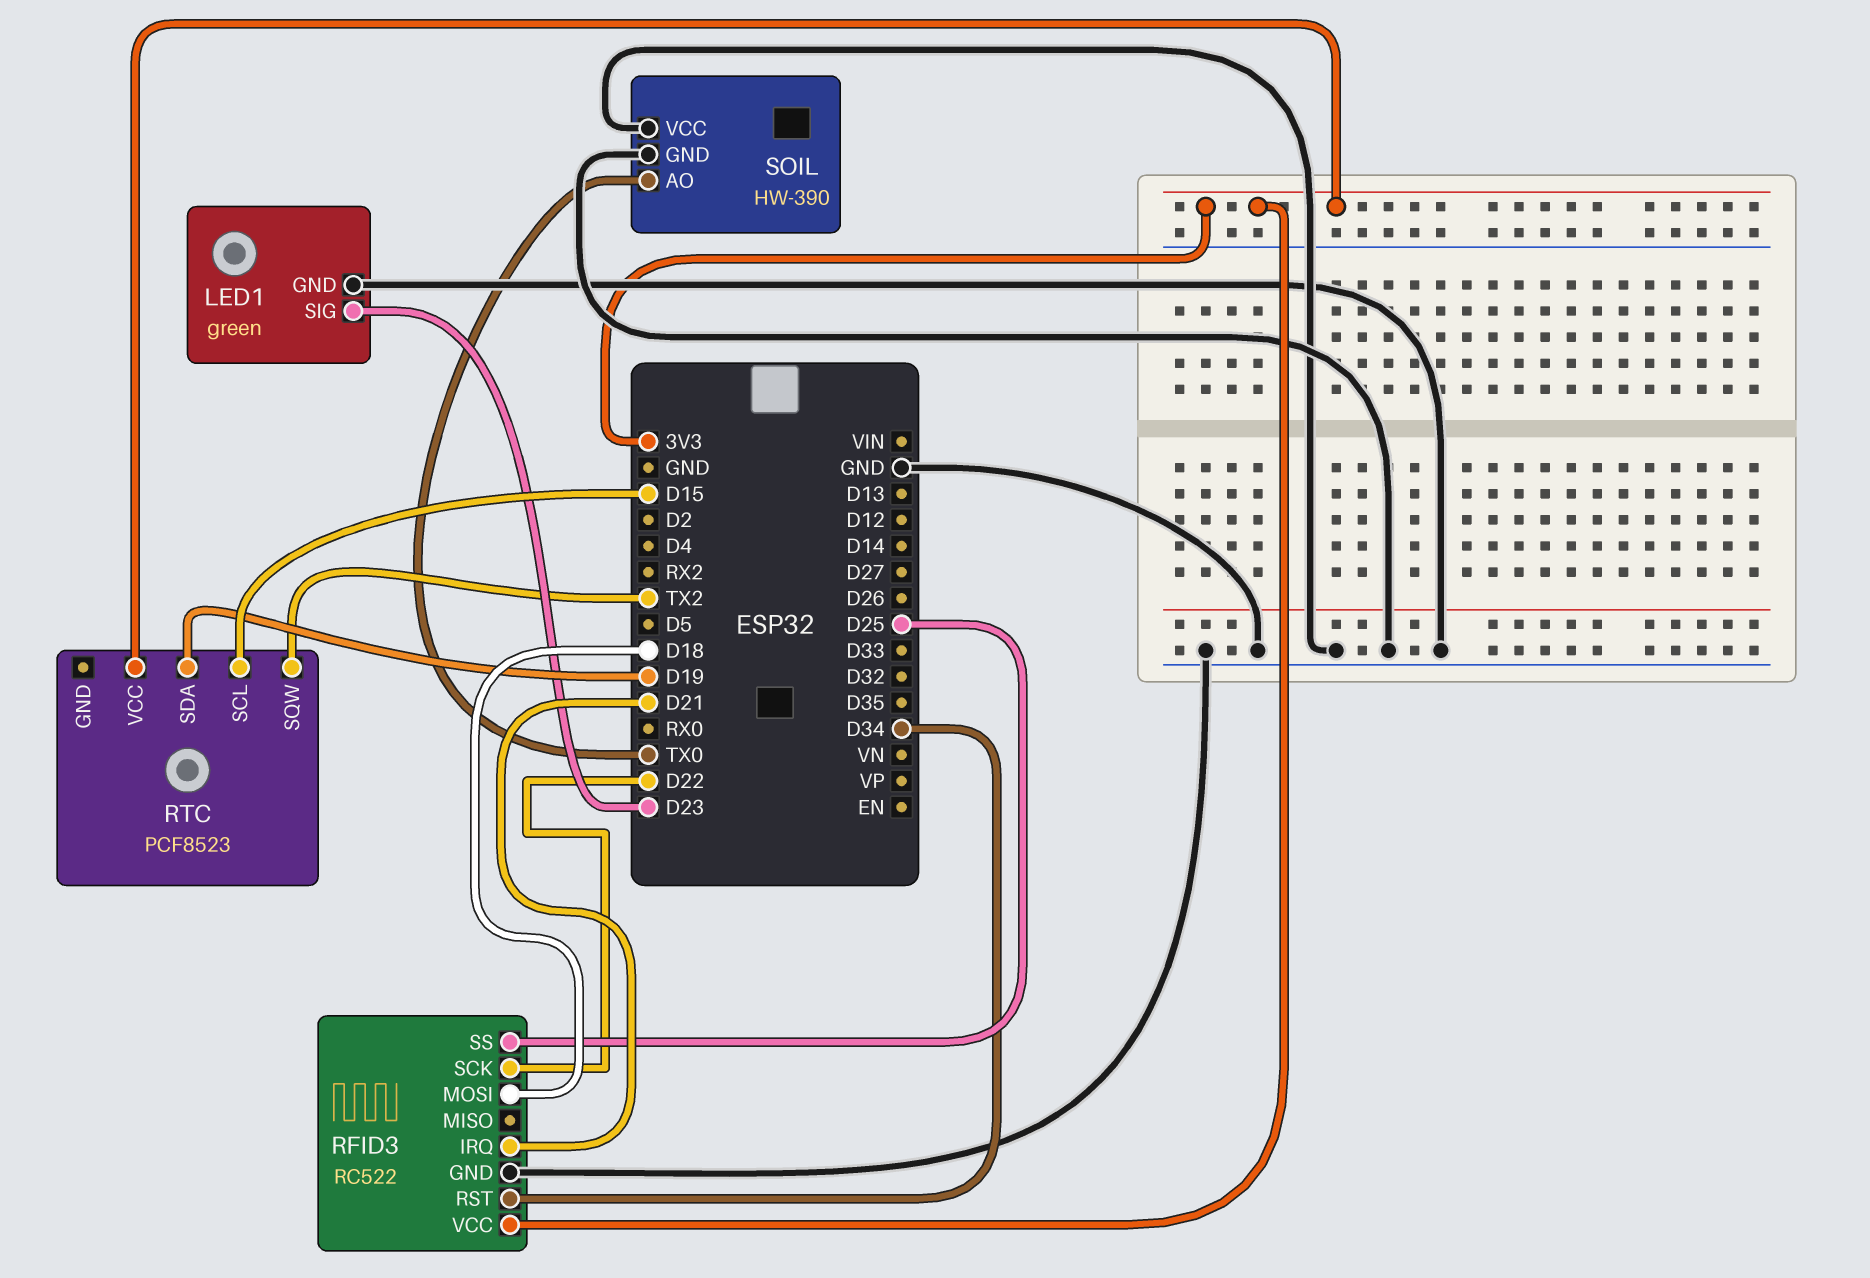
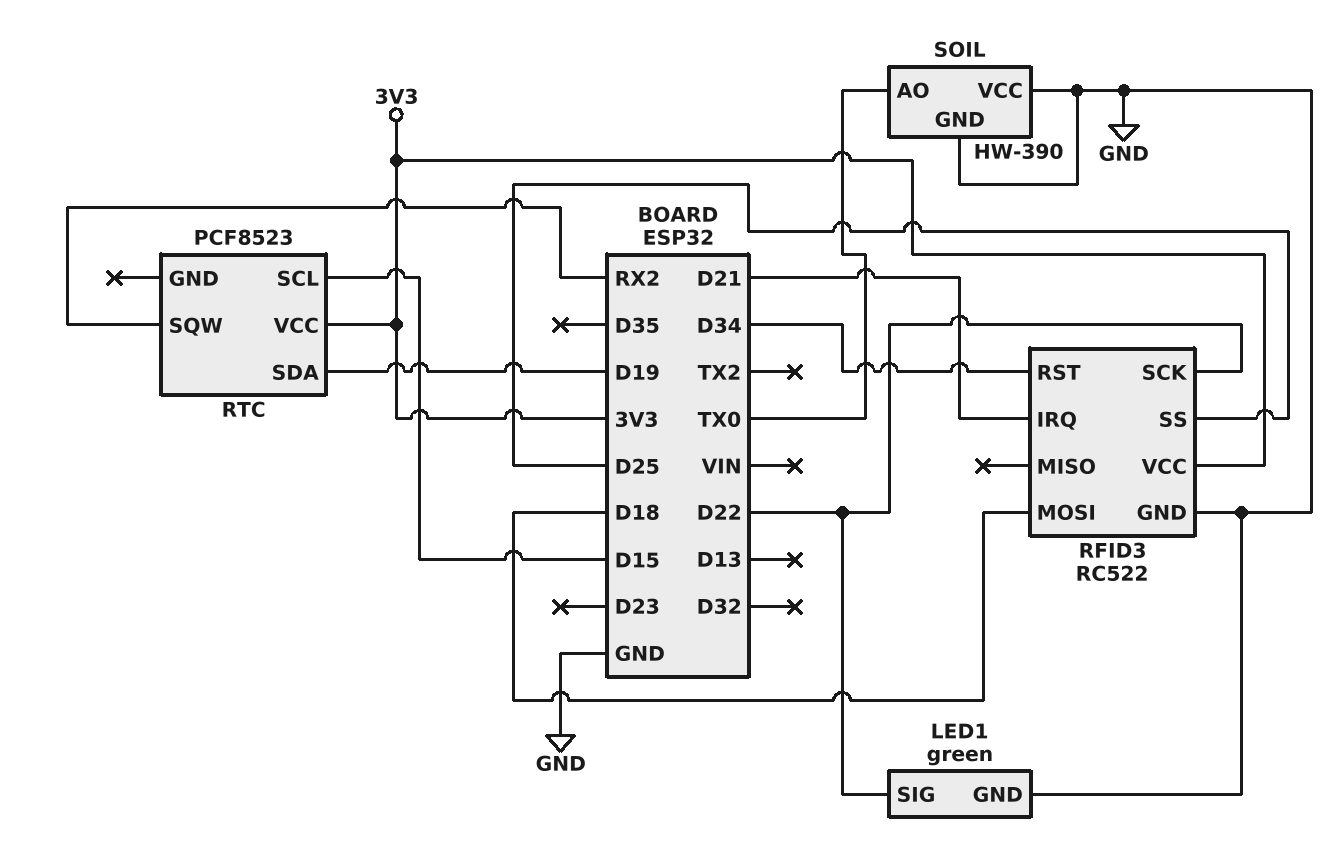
LED1 pin SIG: D23 -> D22
RTC pin SQW: TX2 -> RX2

